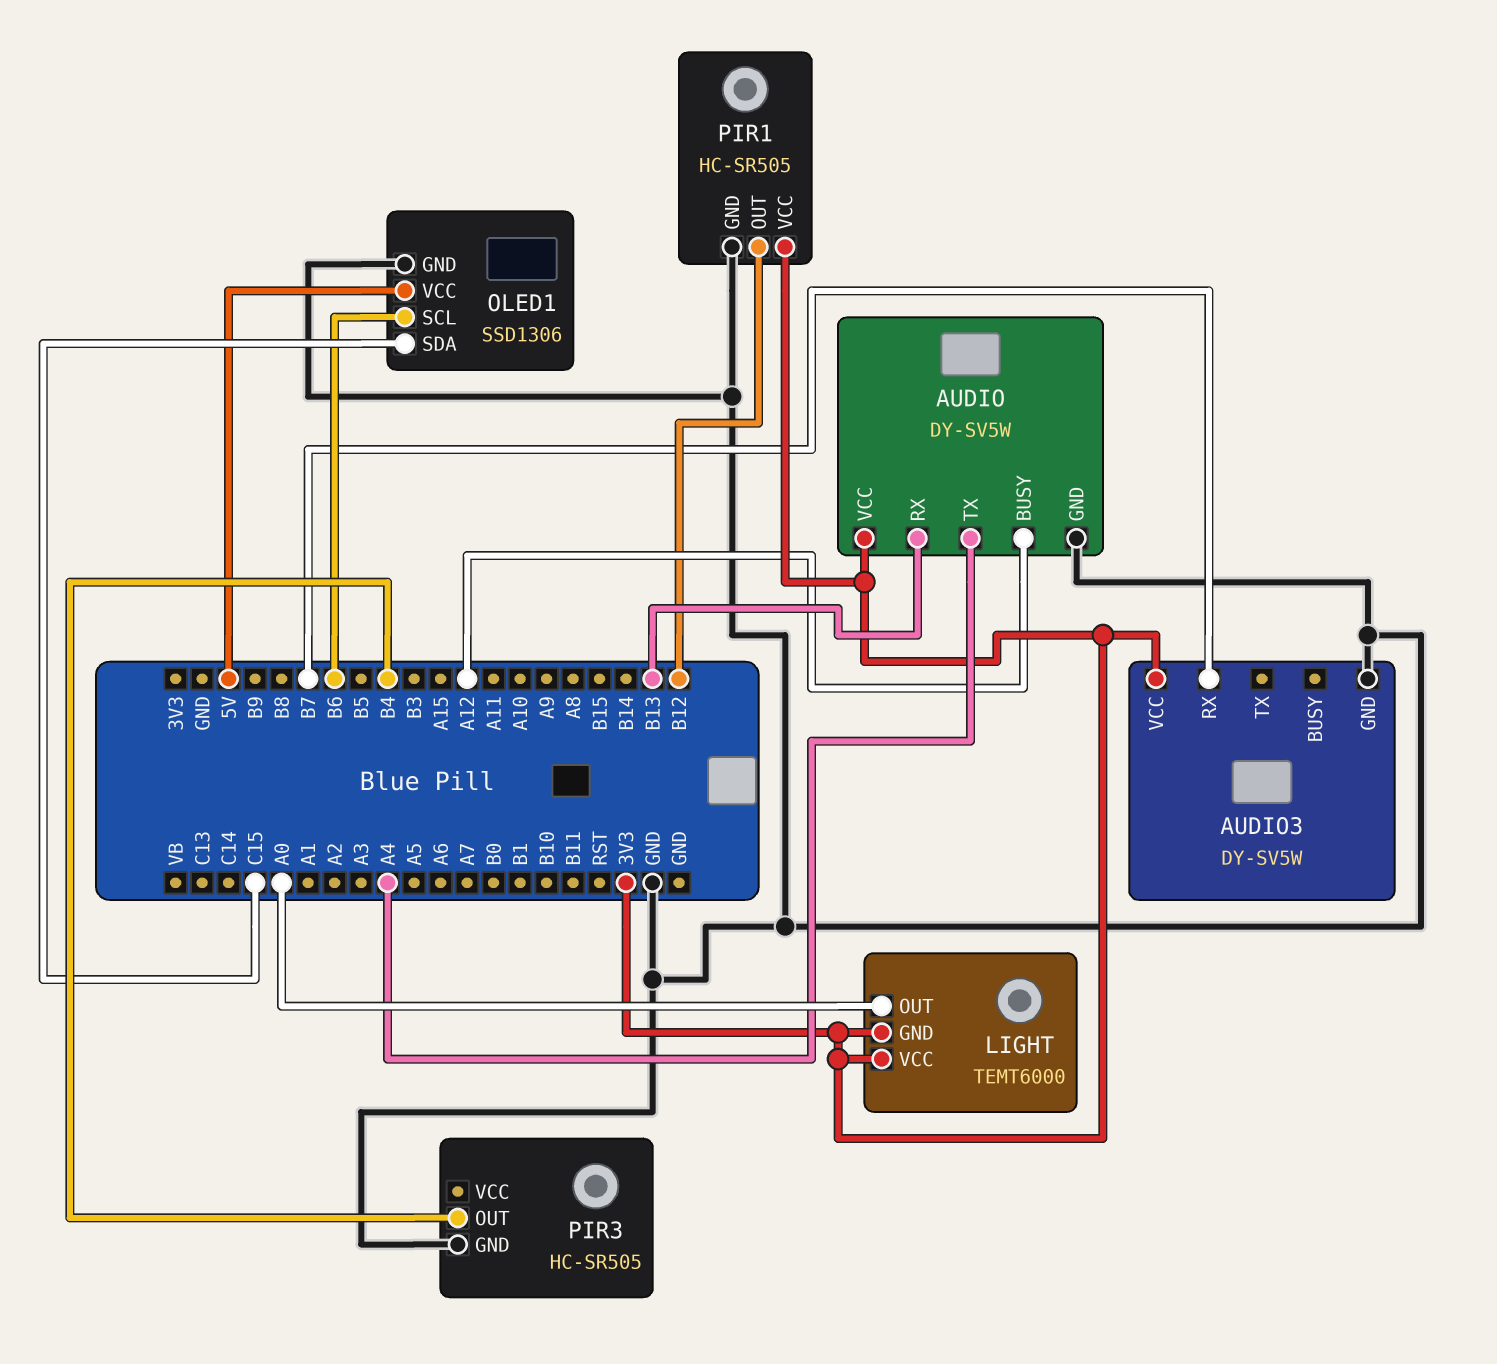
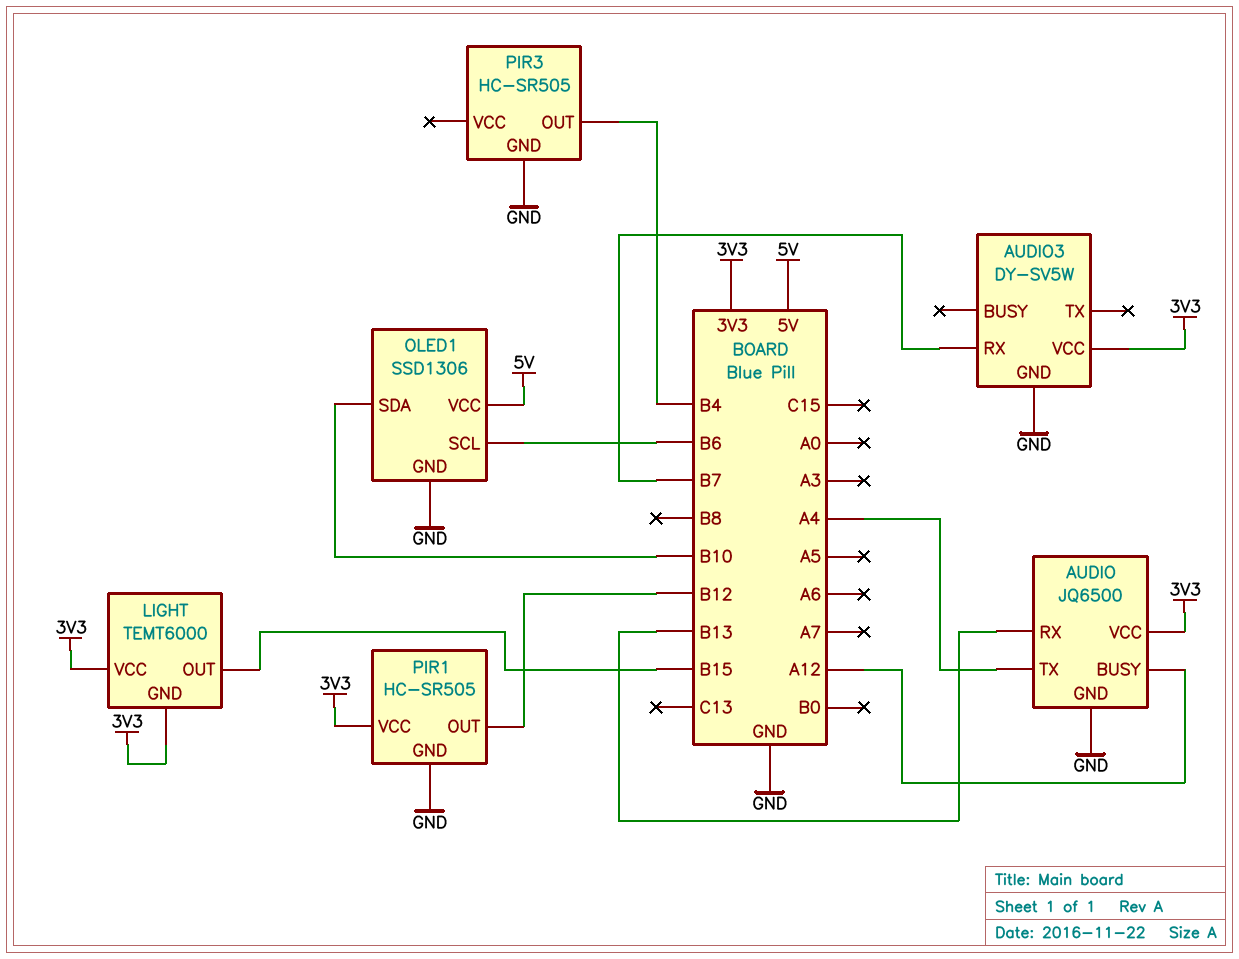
AUDIO: DY-SV5W -> JQ6500
LIGHT pin OUT: A0 -> B15
OLED1 pin SDA: C15 -> B10

